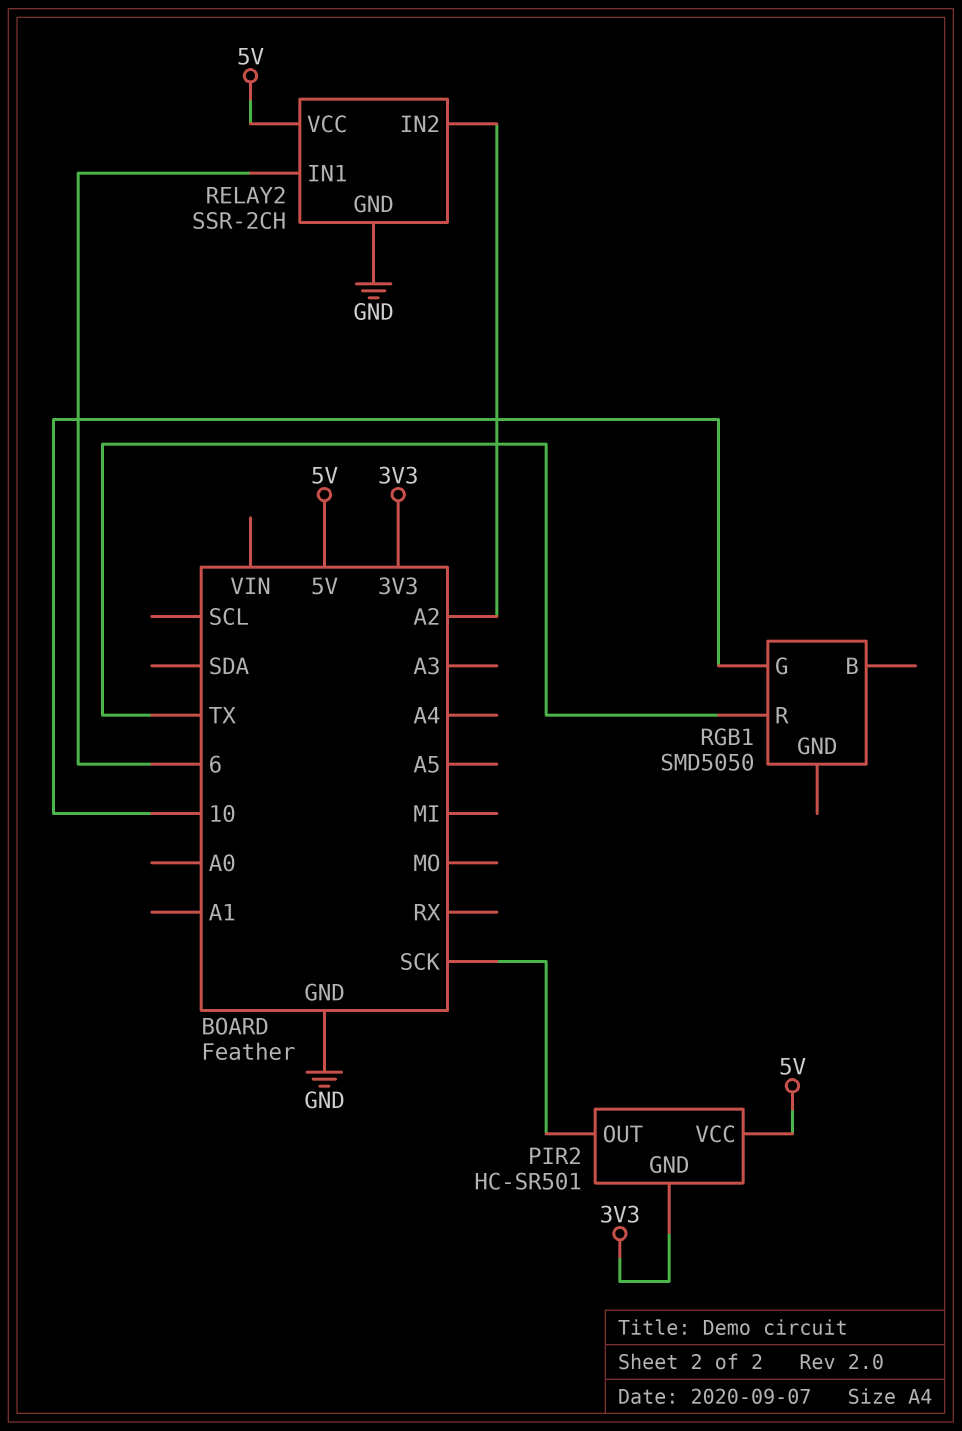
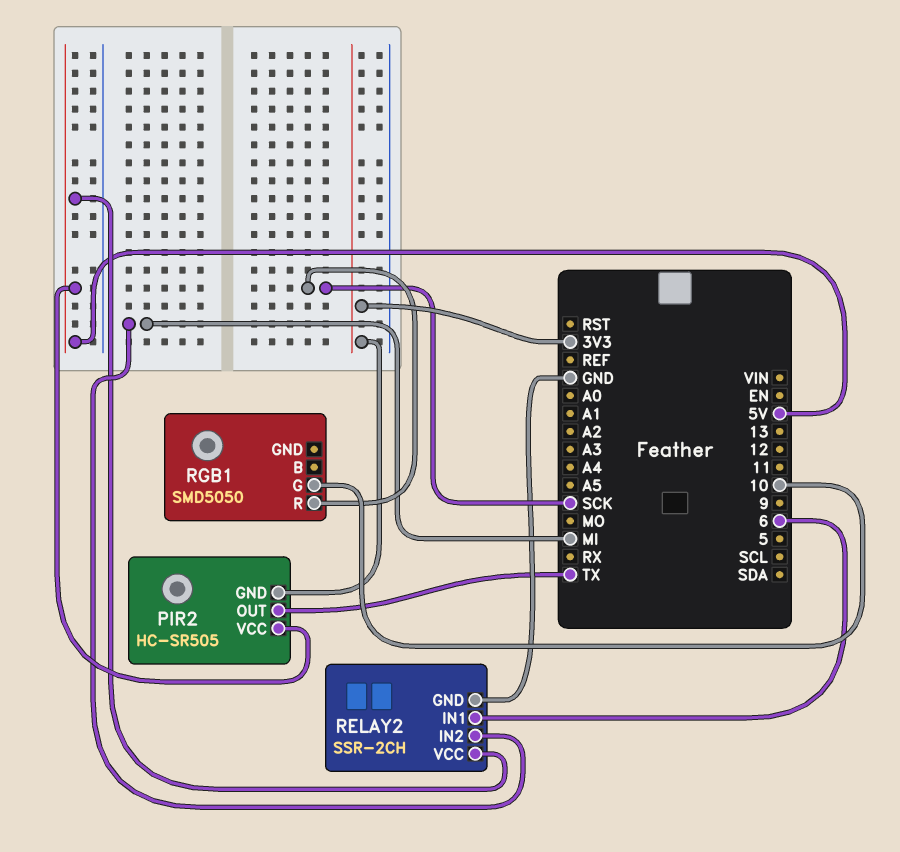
PIR2: HC-SR501 -> HC-SR505
PIR2 pin OUT: SCK -> TX
RELAY2 pin IN2: A2 -> MI
RGB1 pin R: TX -> SCK

